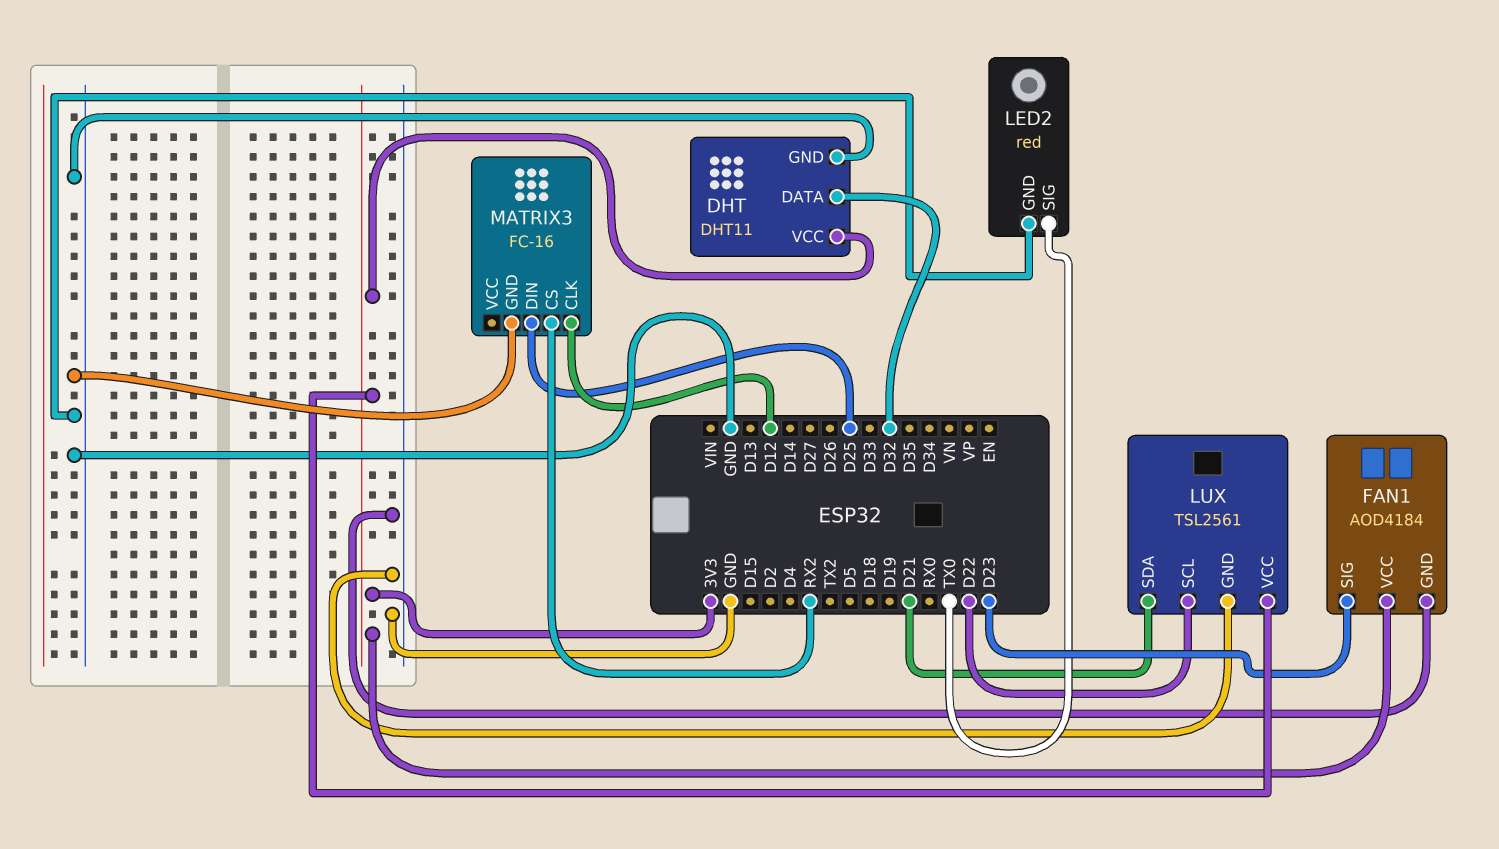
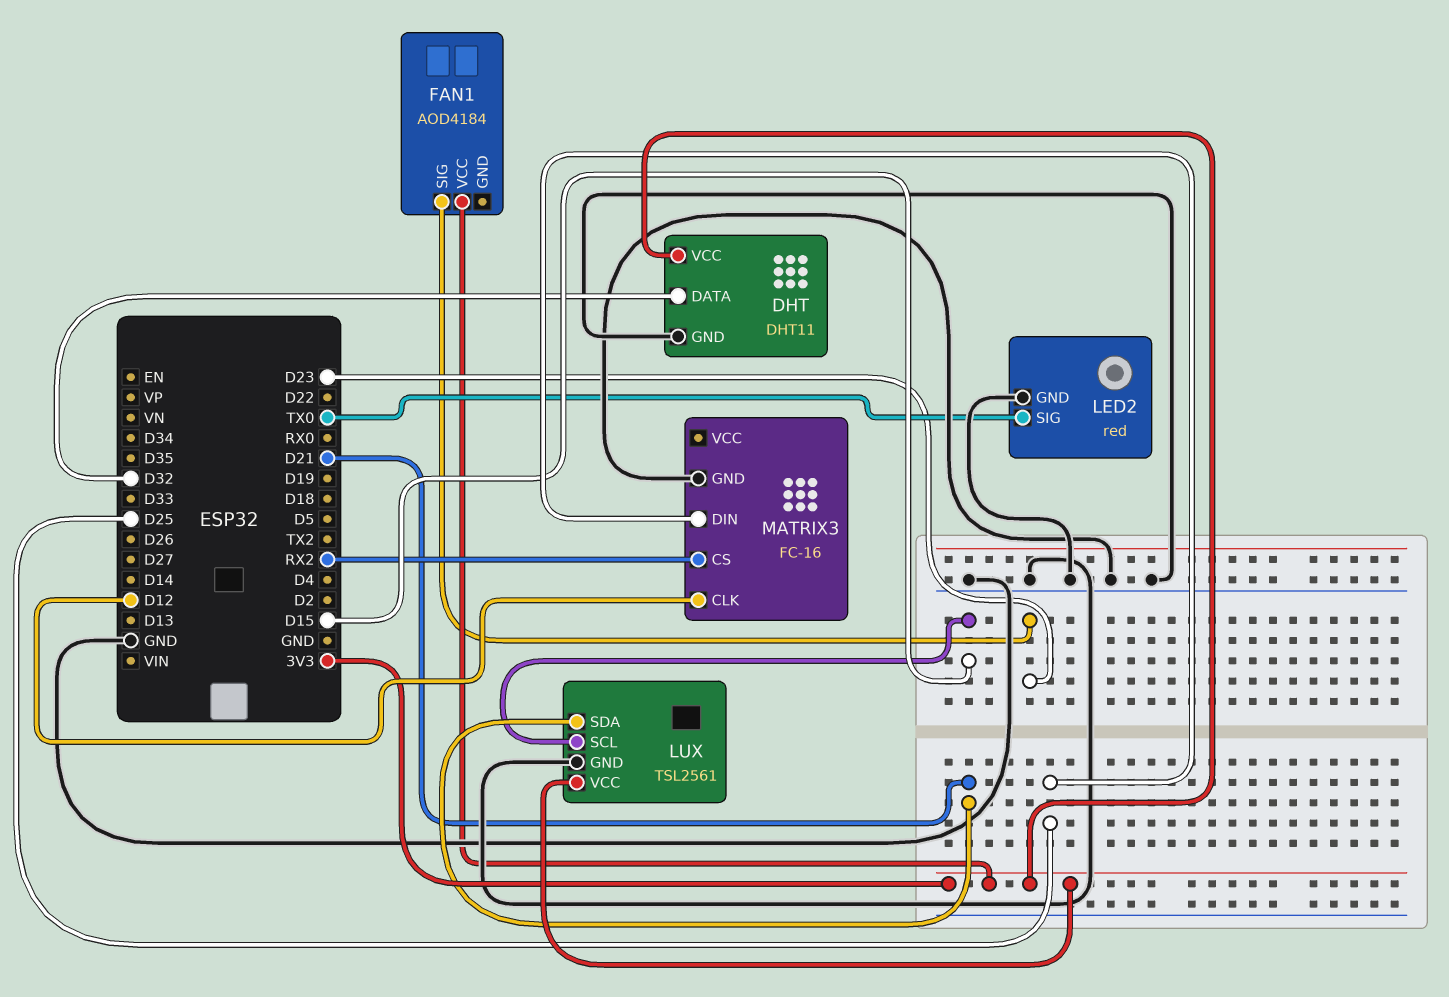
FAN1 pin GND: GND -> none
LUX pin SCL: D22 -> D15

